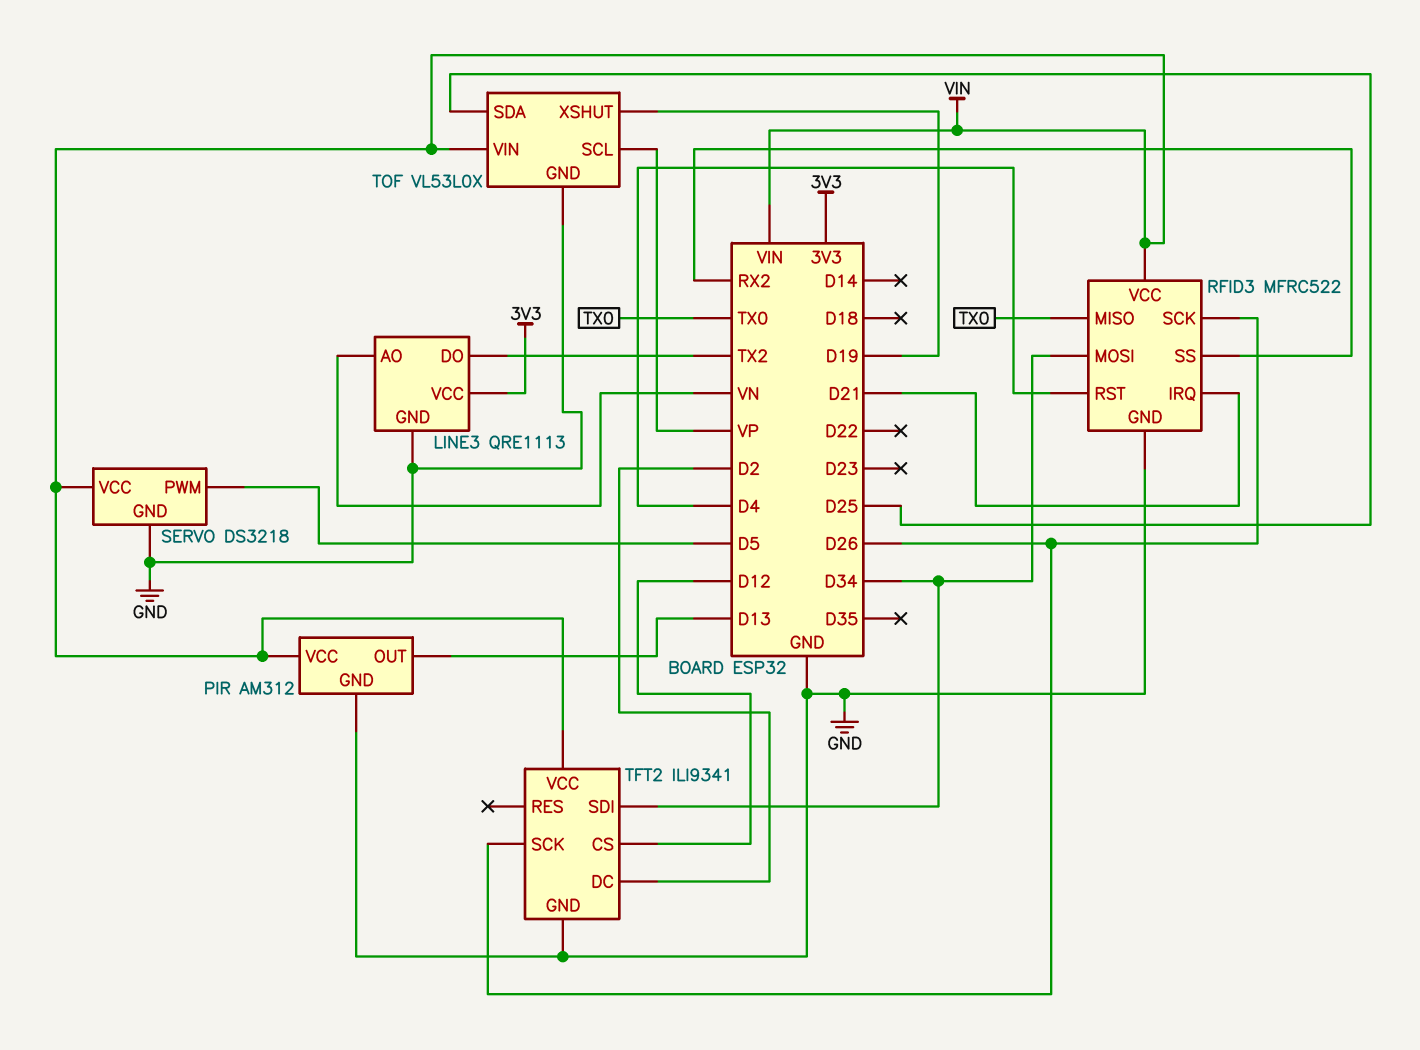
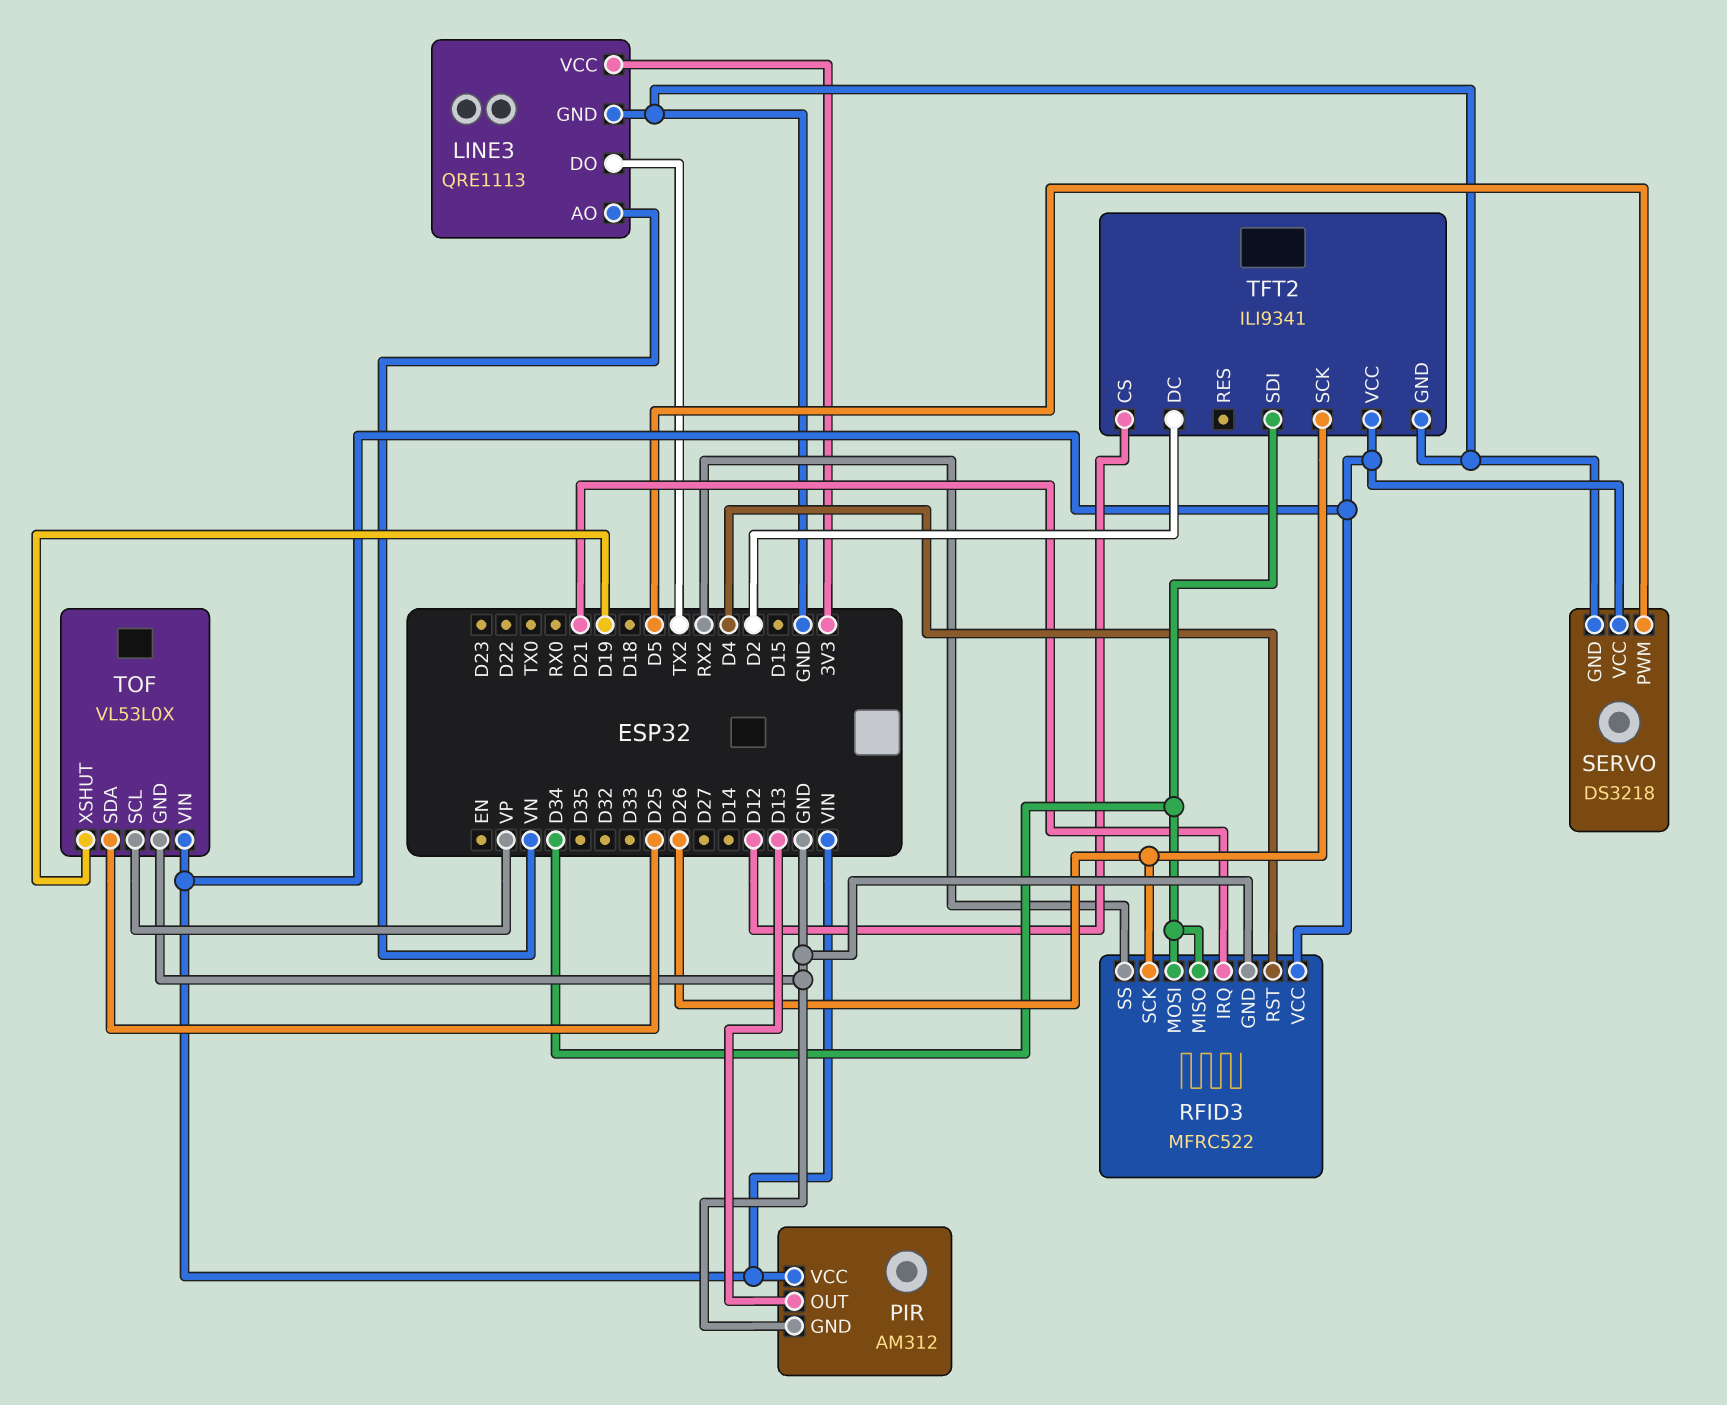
RFID3 pin MISO: TX0 -> D34

